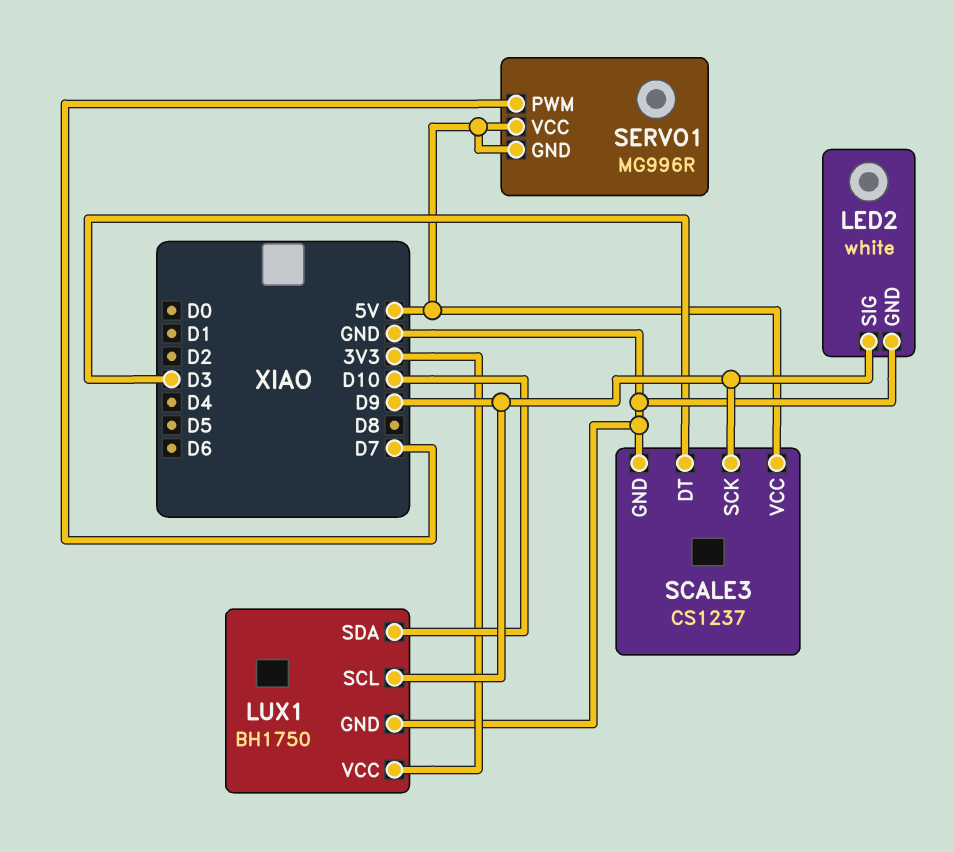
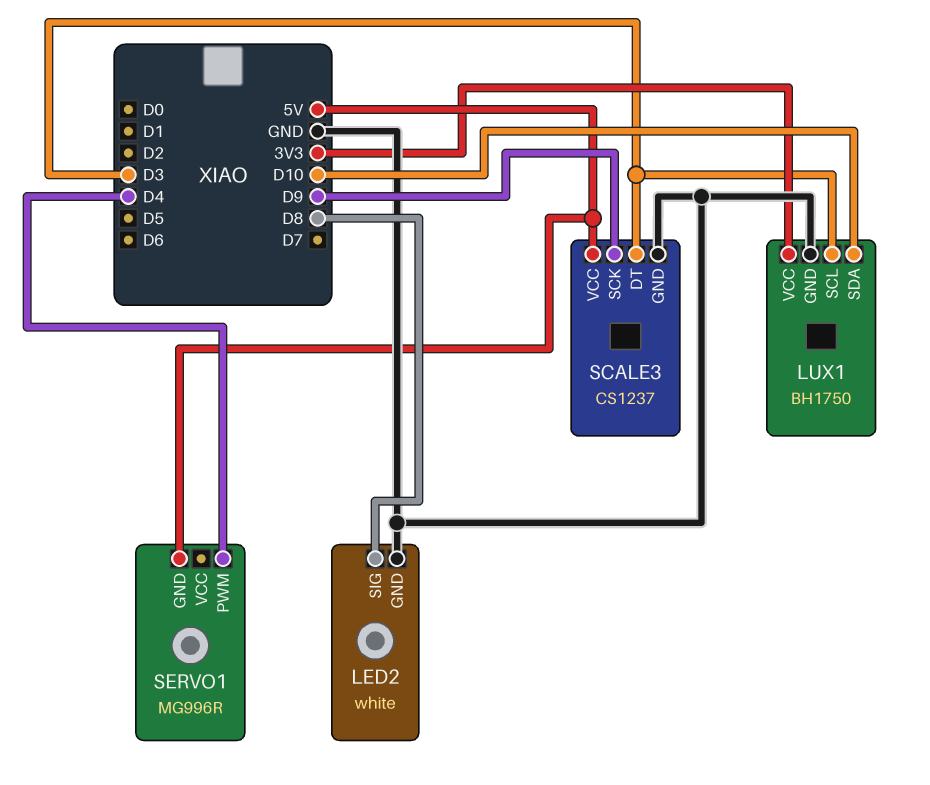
LED2 pin SIG: D9 -> D8
LUX1 pin SCL: D9 -> D3
SERVO1 pin PWM: D7 -> D4
SERVO1 pin VCC: 5V -> none

